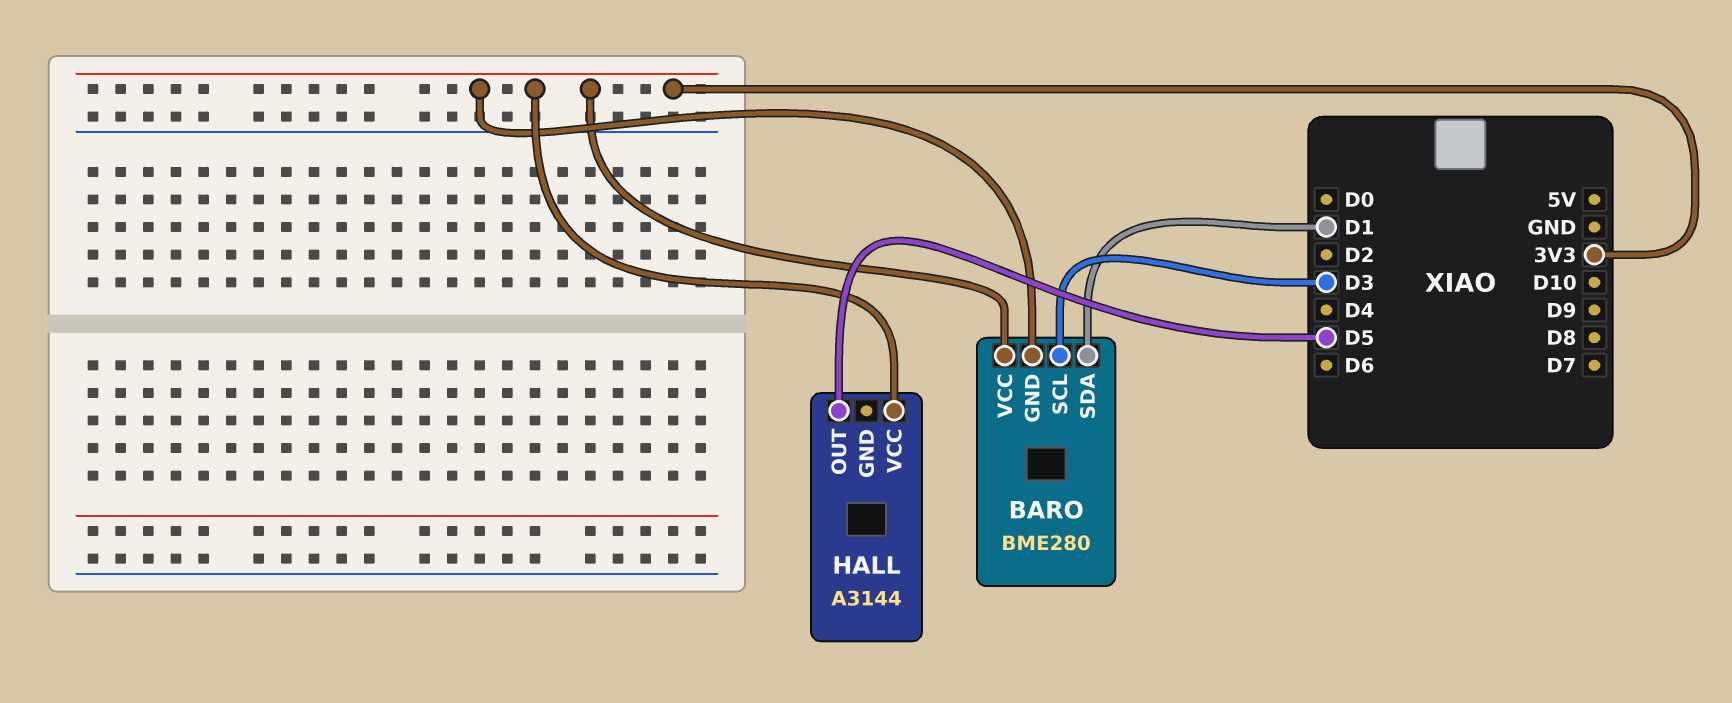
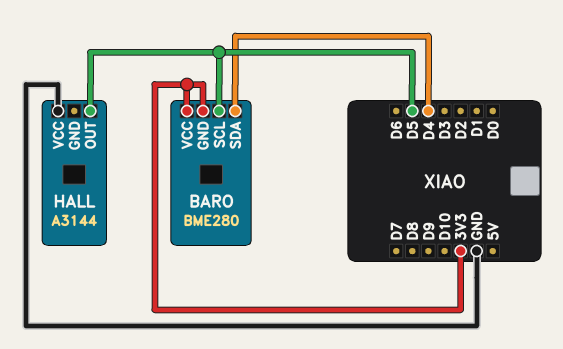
BARO pin SCL: D3 -> D5
BARO pin SDA: D1 -> D4
HALL pin VCC: 3V3 -> GND

